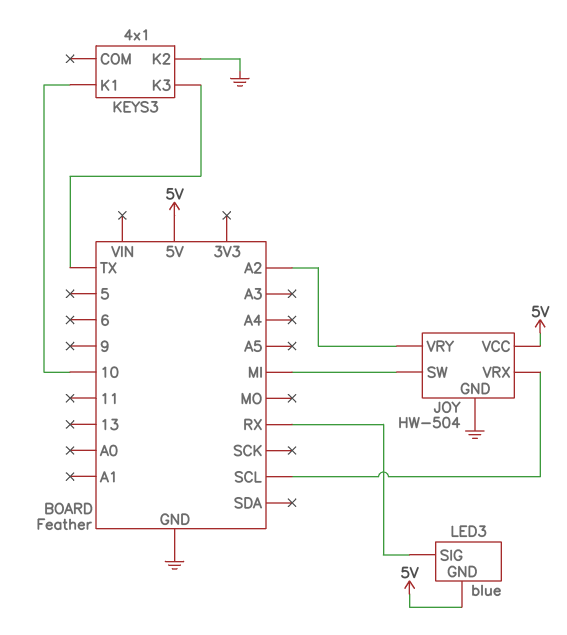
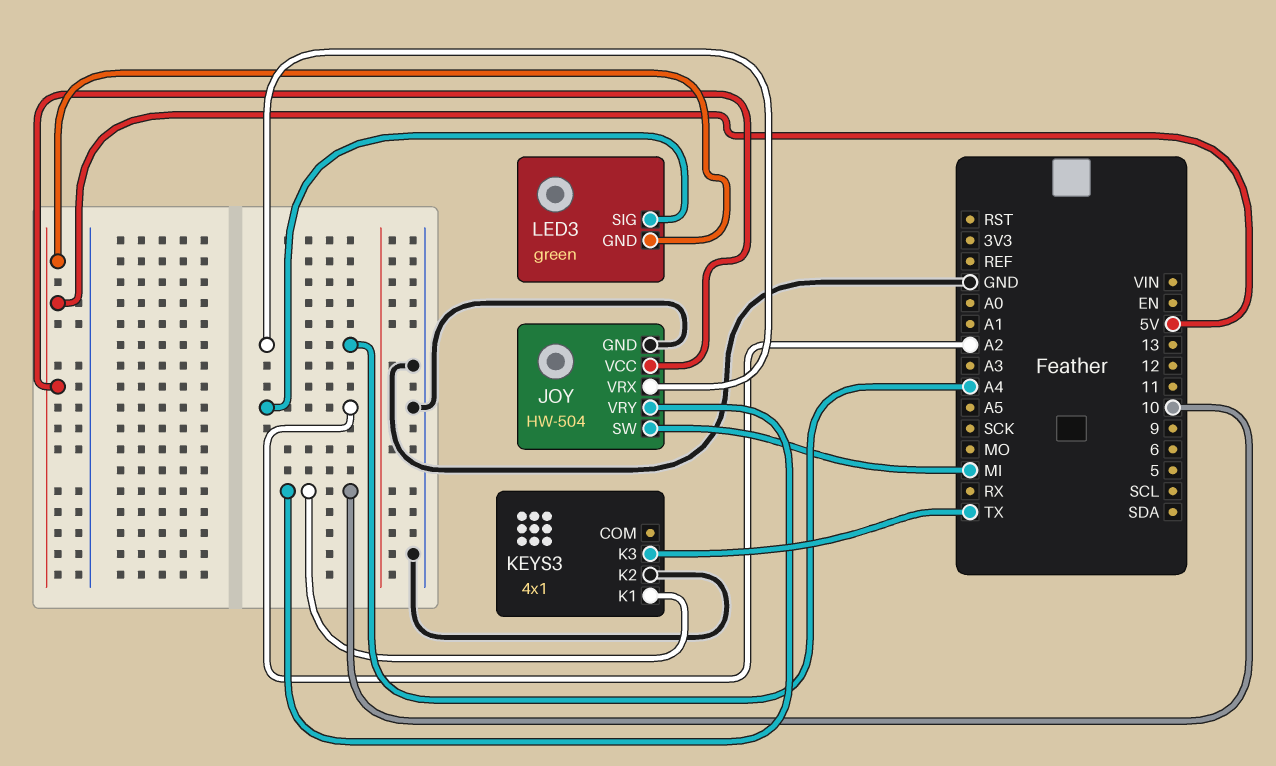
JOY pin VRX: SCL -> A4
JOY pin VRY: A2 -> 10
LED3: blue -> green
LED3 pin SIG: RX -> A2

